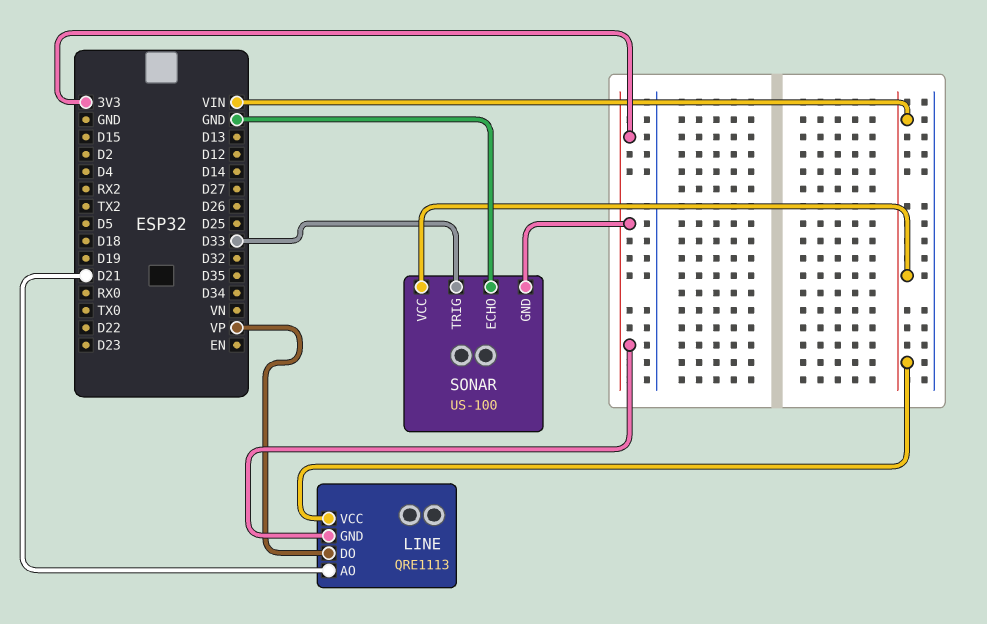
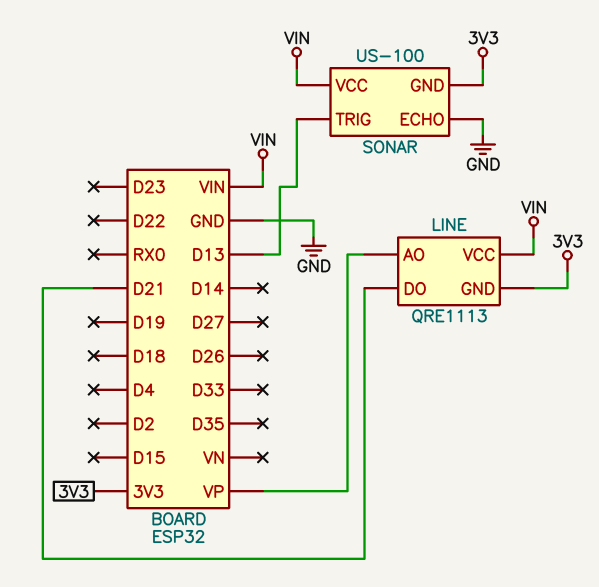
LINE pin AO: D21 -> VP
LINE pin DO: VP -> D21
SONAR pin TRIG: D33 -> D13

